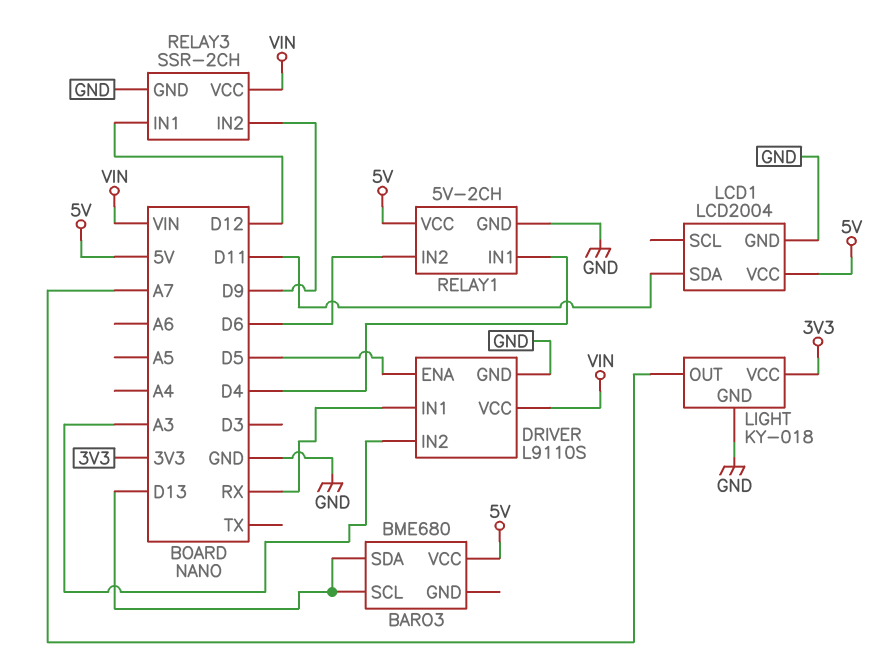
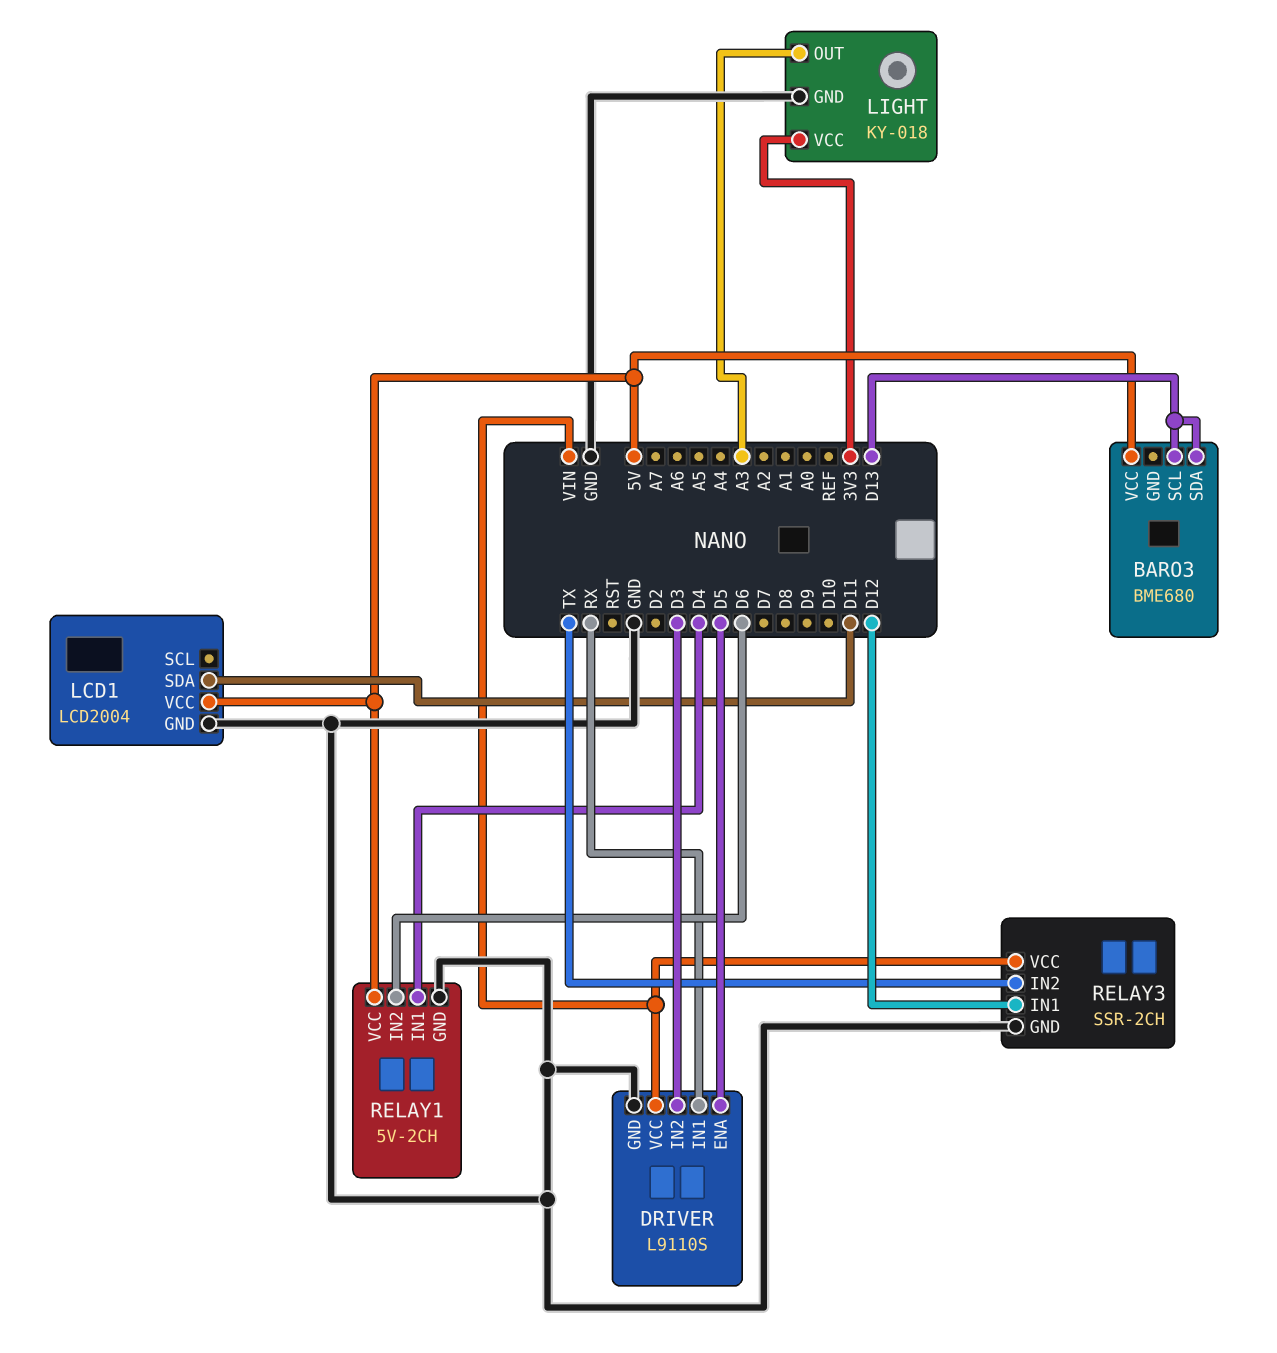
DRIVER pin IN2: A3 -> D3
LIGHT pin OUT: A7 -> A3
RELAY3 pin IN2: D9 -> TX

